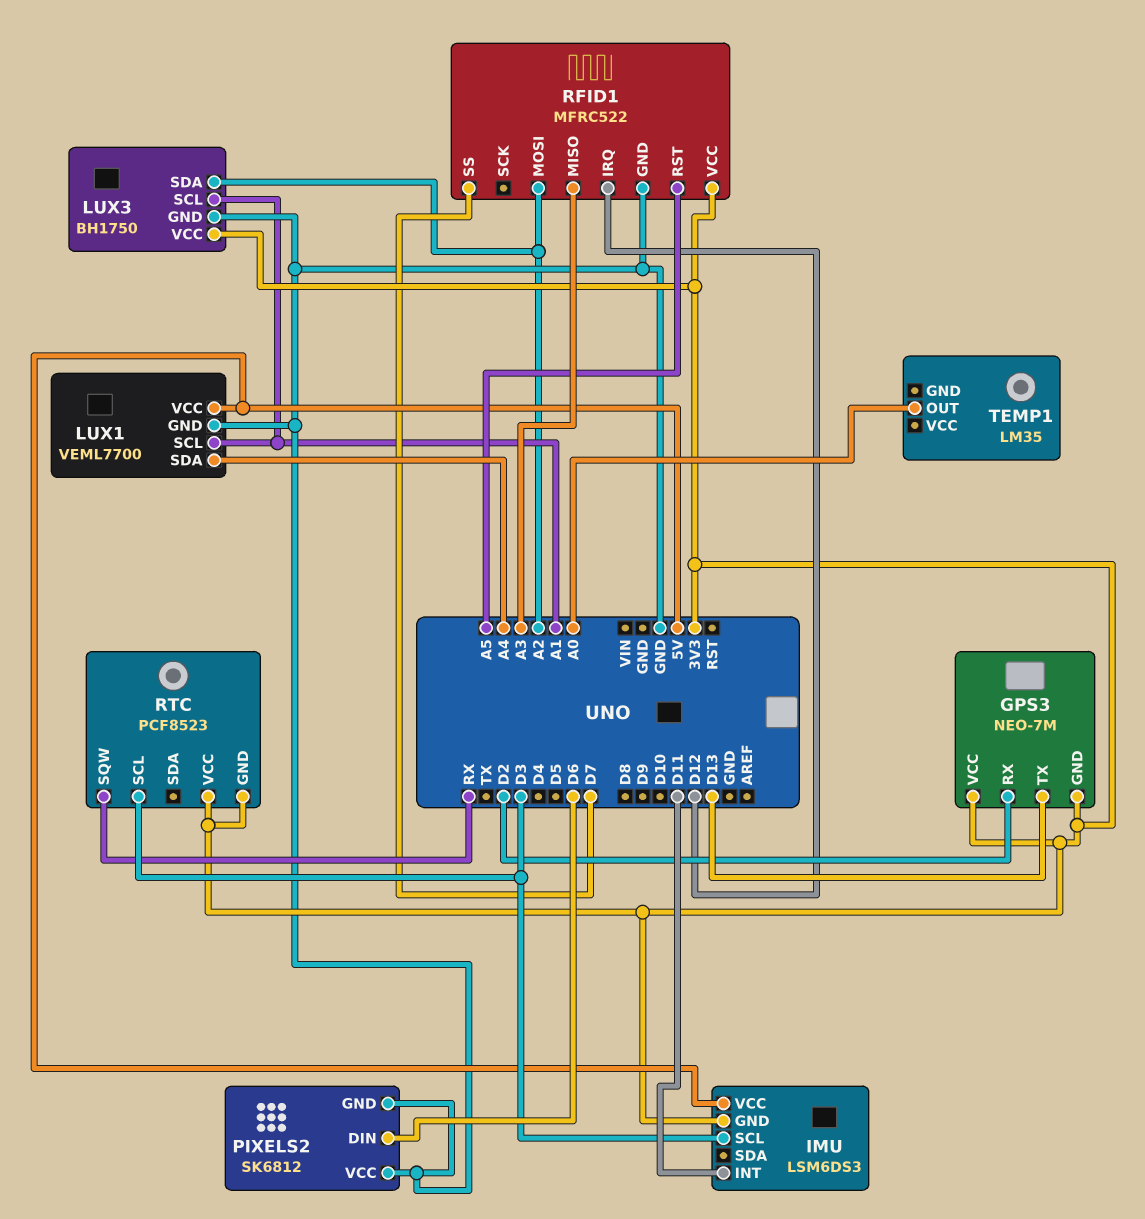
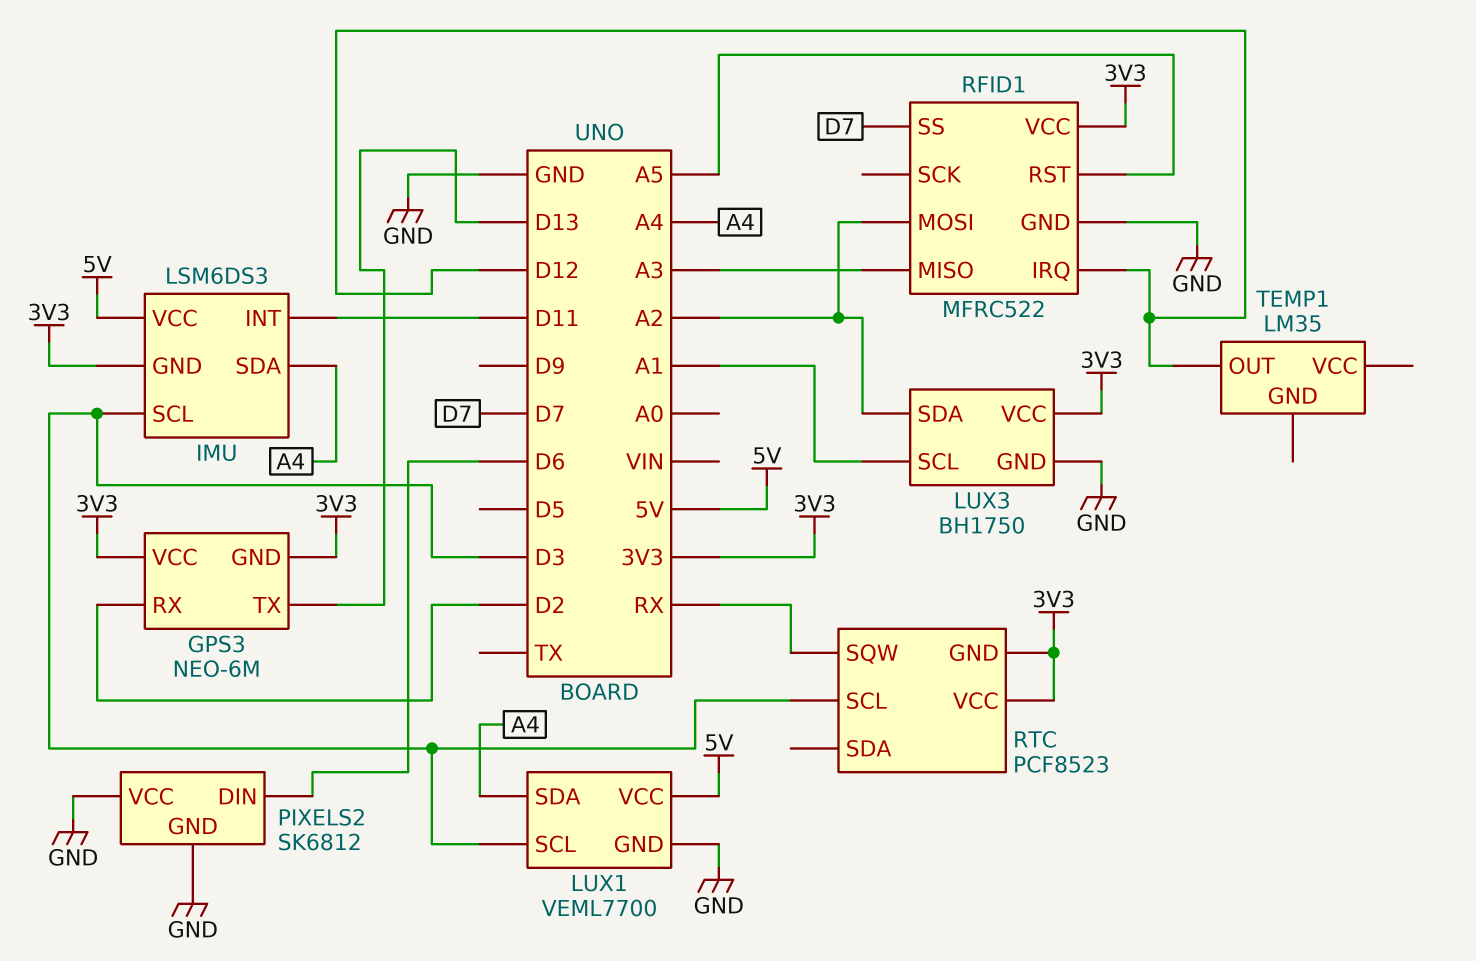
GPS3: NEO-7M -> NEO-6M
IMU pin SDA: none -> A4
LUX1 pin SCL: A1 -> D3
TEMP1 pin OUT: A0 -> D12

